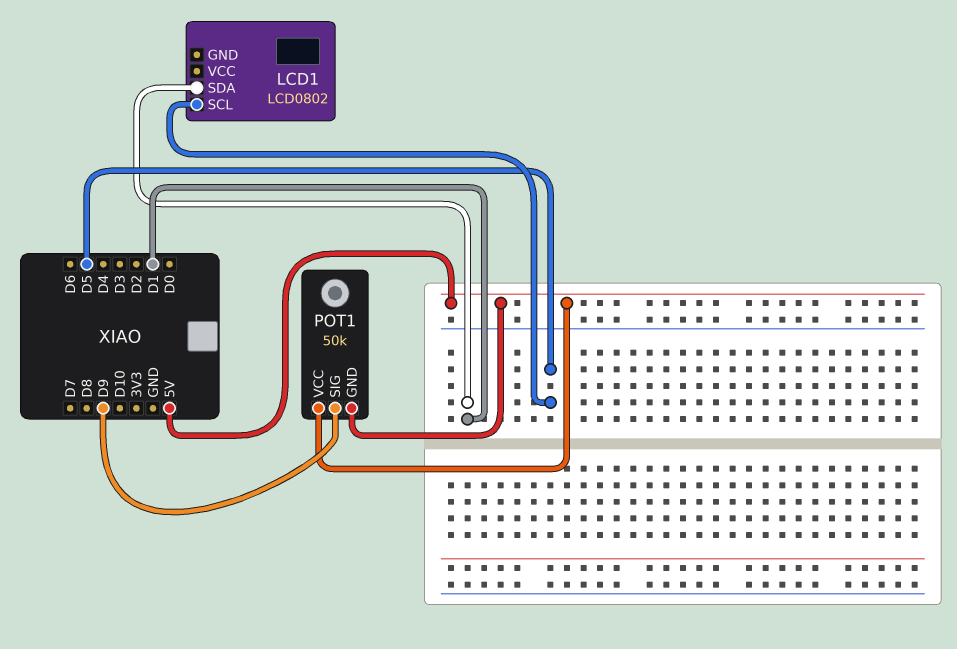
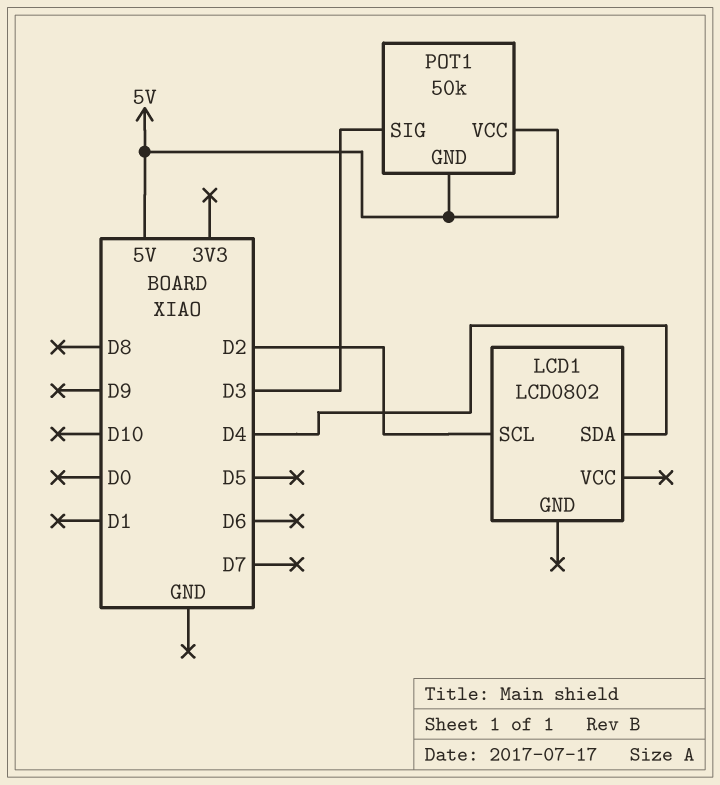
LCD1 pin SCL: D5 -> D2
LCD1 pin SDA: D1 -> D4
POT1 pin SIG: D9 -> D3

